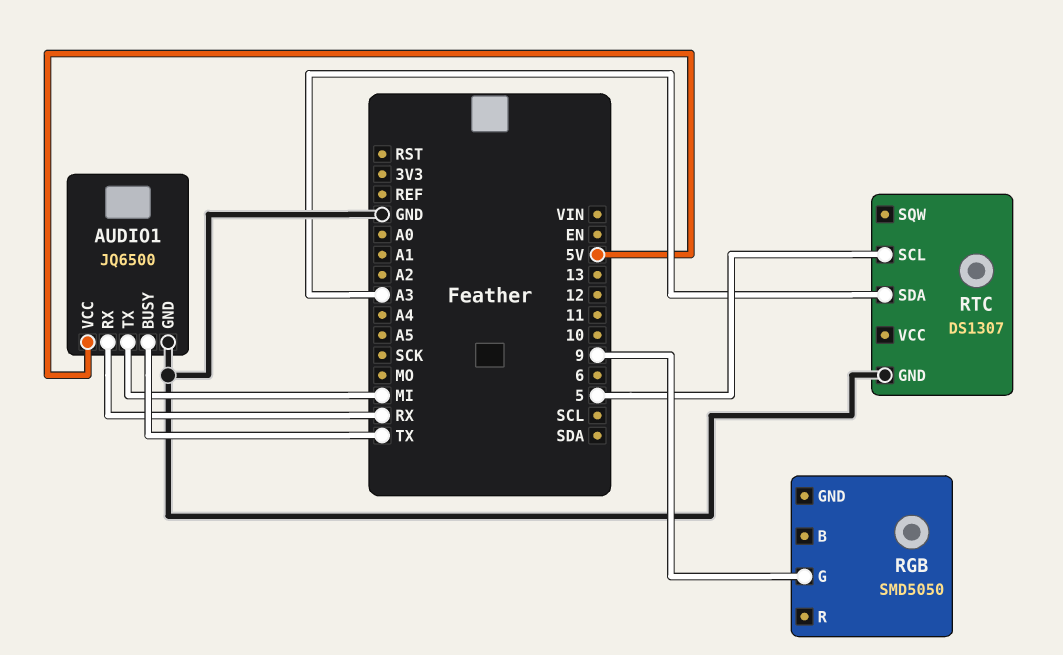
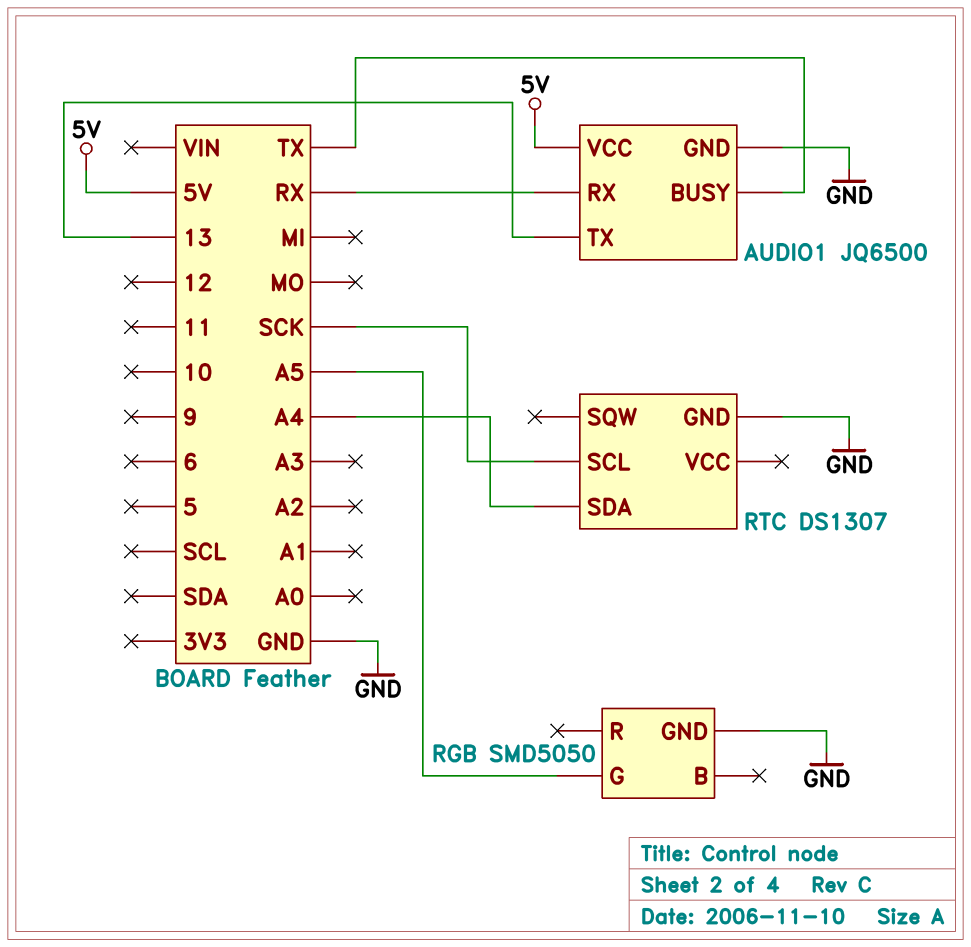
AUDIO1 pin TX: MI -> 13
RGB pin G: 9 -> A5
RGB pin GND: none -> GND
RTC pin SCL: 5 -> SCK
RTC pin SDA: A3 -> A4

